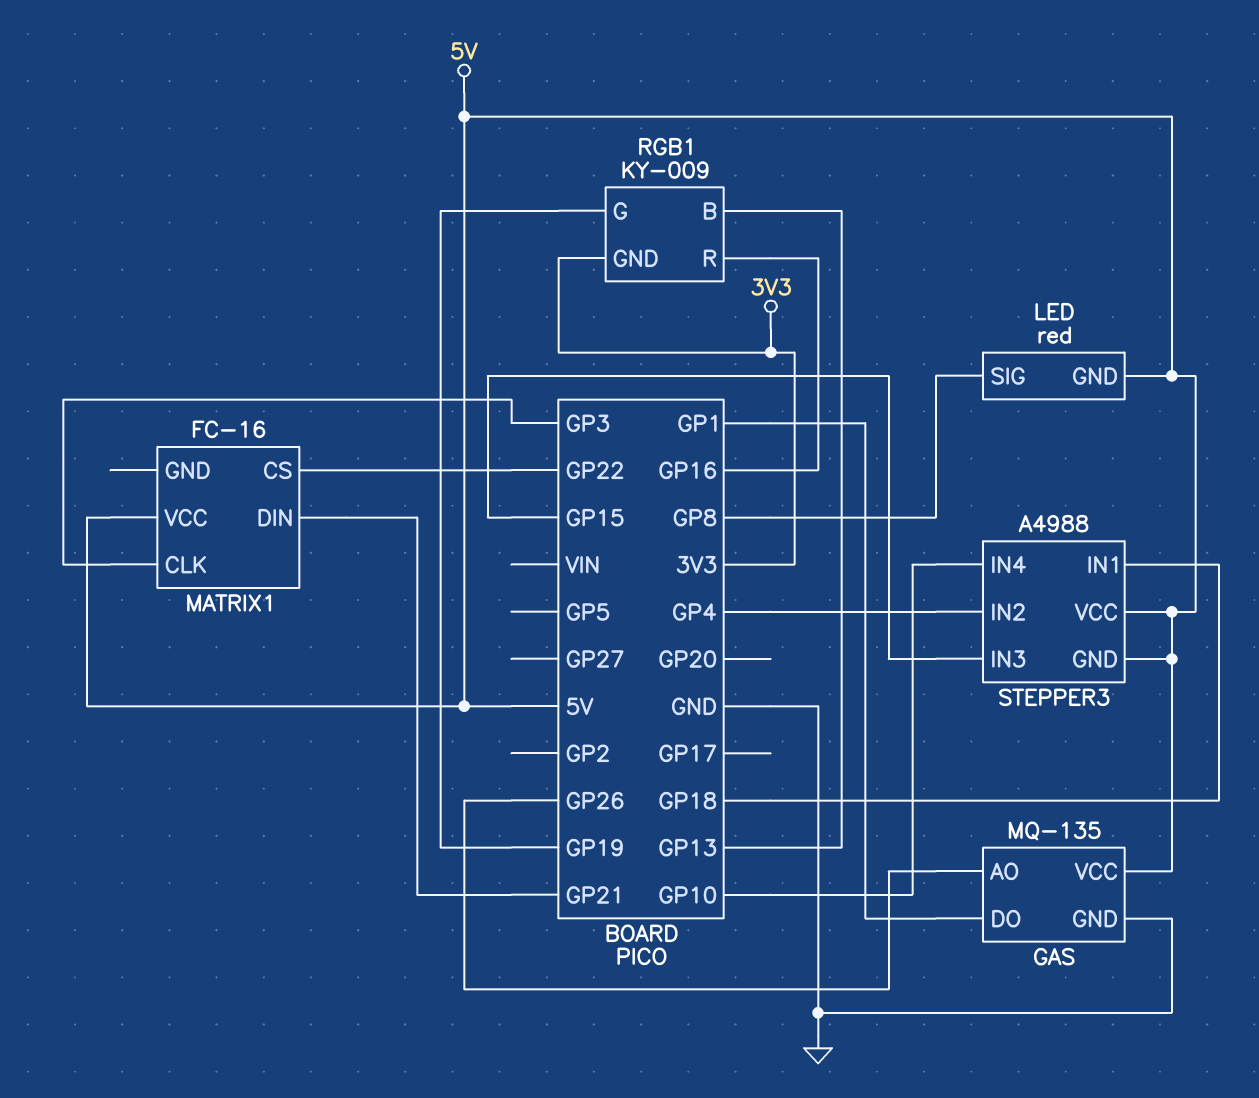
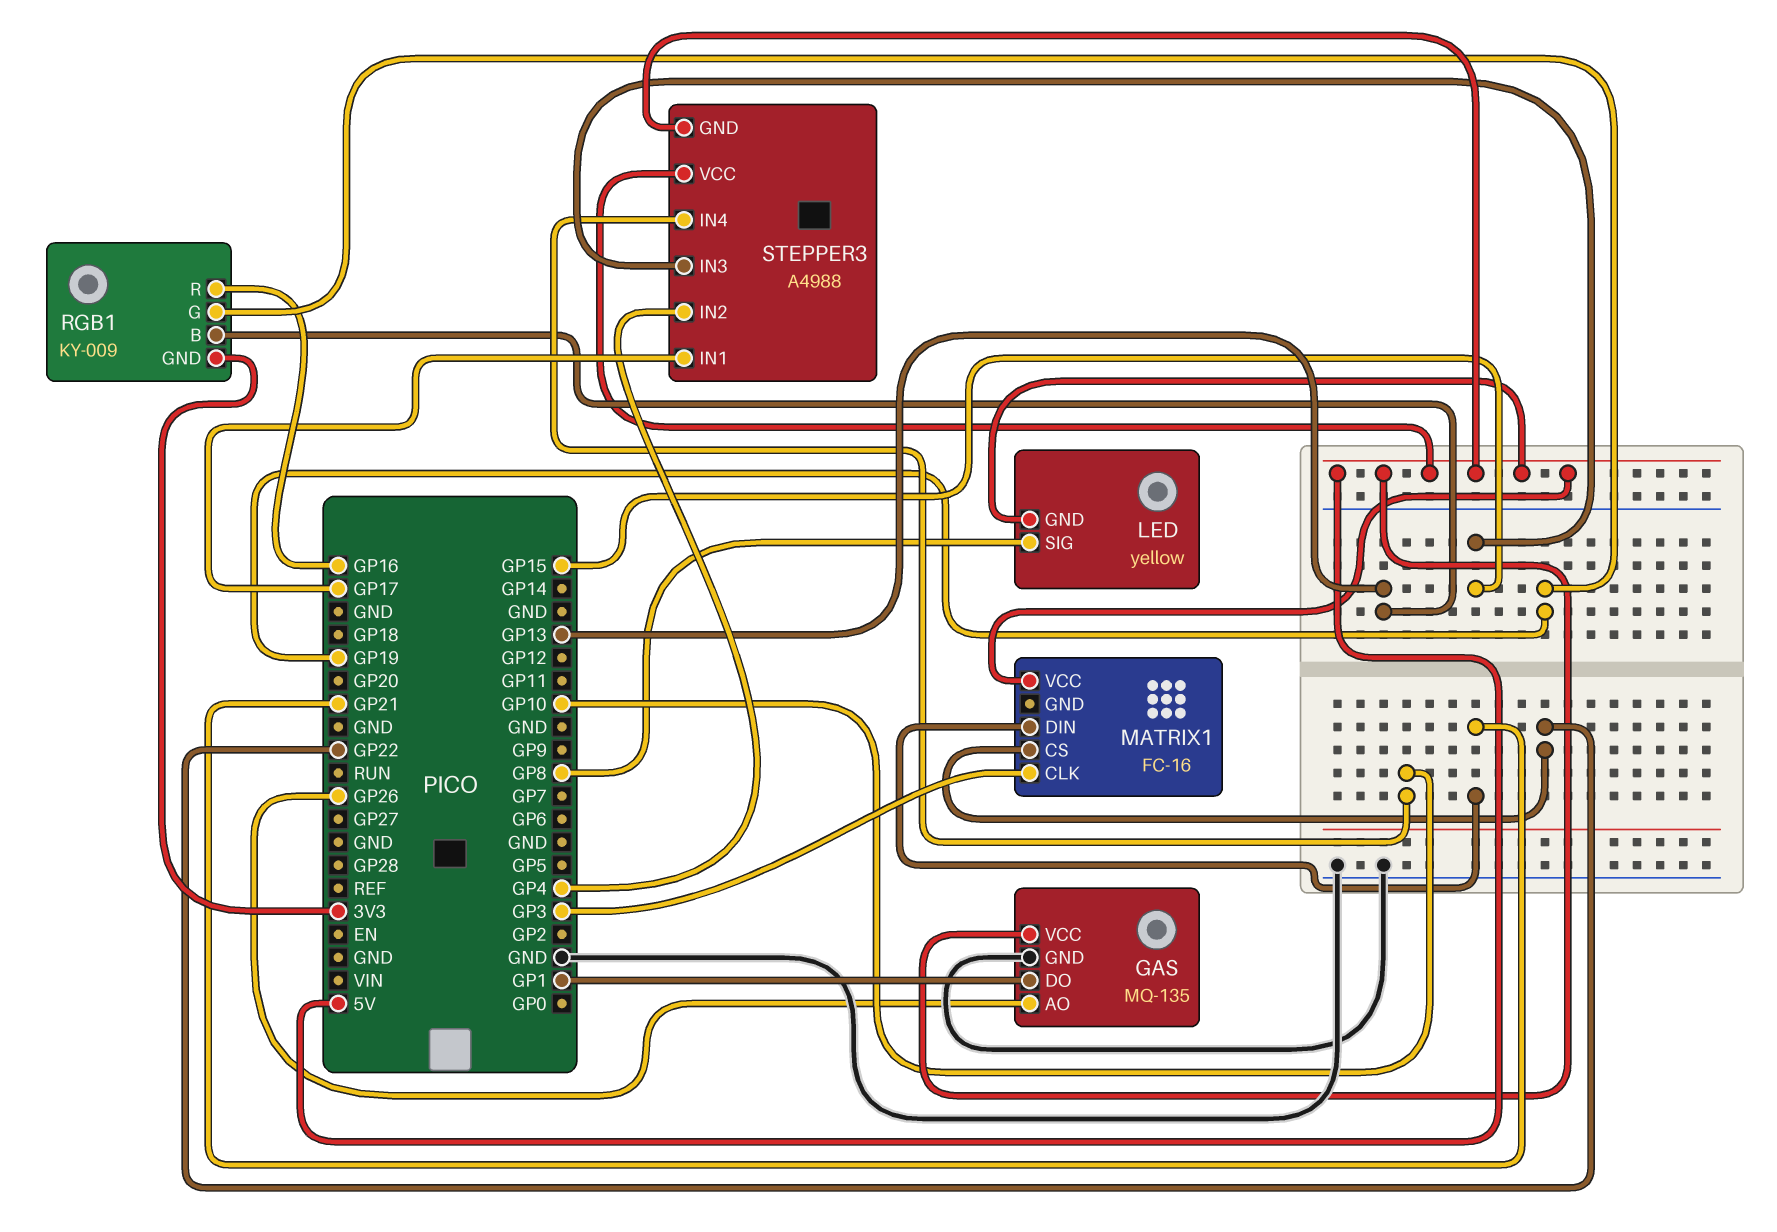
LED: red -> yellow
STEPPER3 pin IN1: GP18 -> GP17

